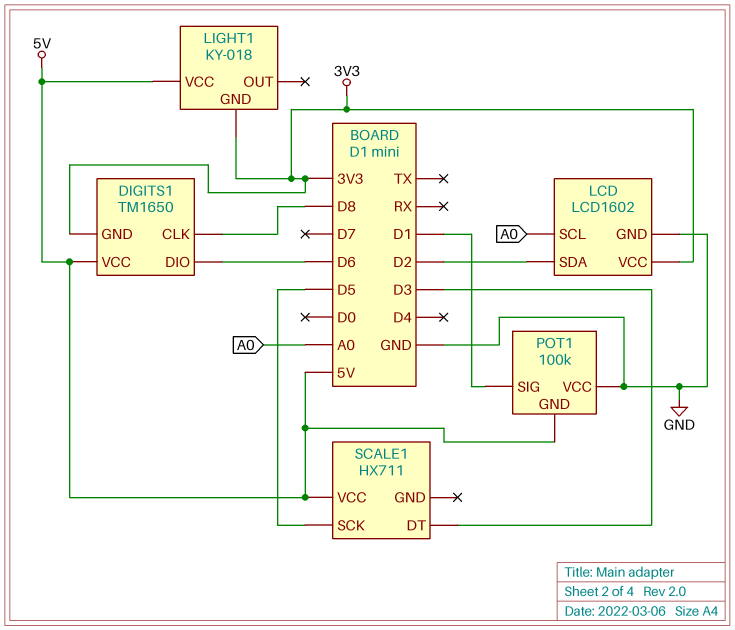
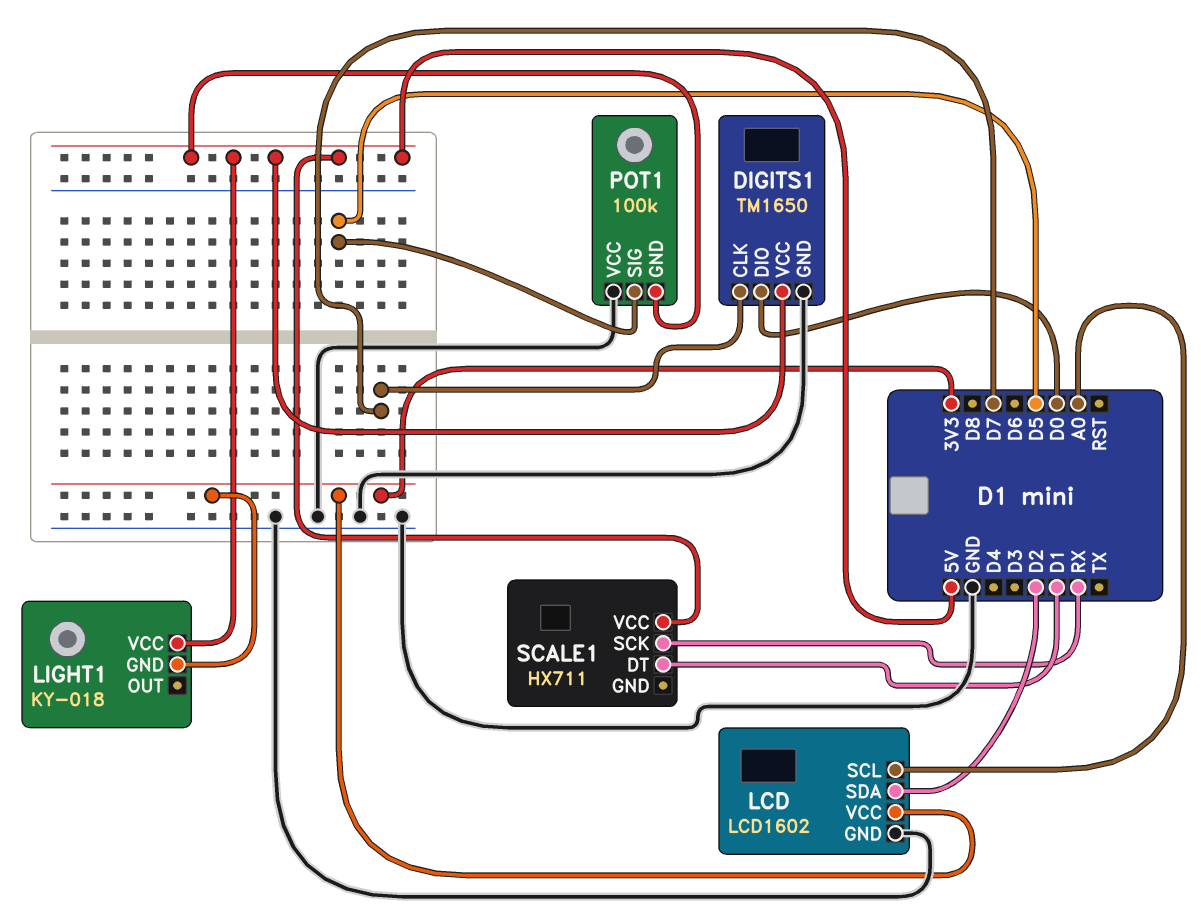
DIGITS1 pin CLK: D8 -> D7
DIGITS1 pin DIO: D6 -> D0
DIGITS1 pin GND: 3V3 -> GND
POT1 pin SIG: D1 -> D5
SCALE1 pin DT: D3 -> D1
SCALE1 pin SCK: D5 -> RX

